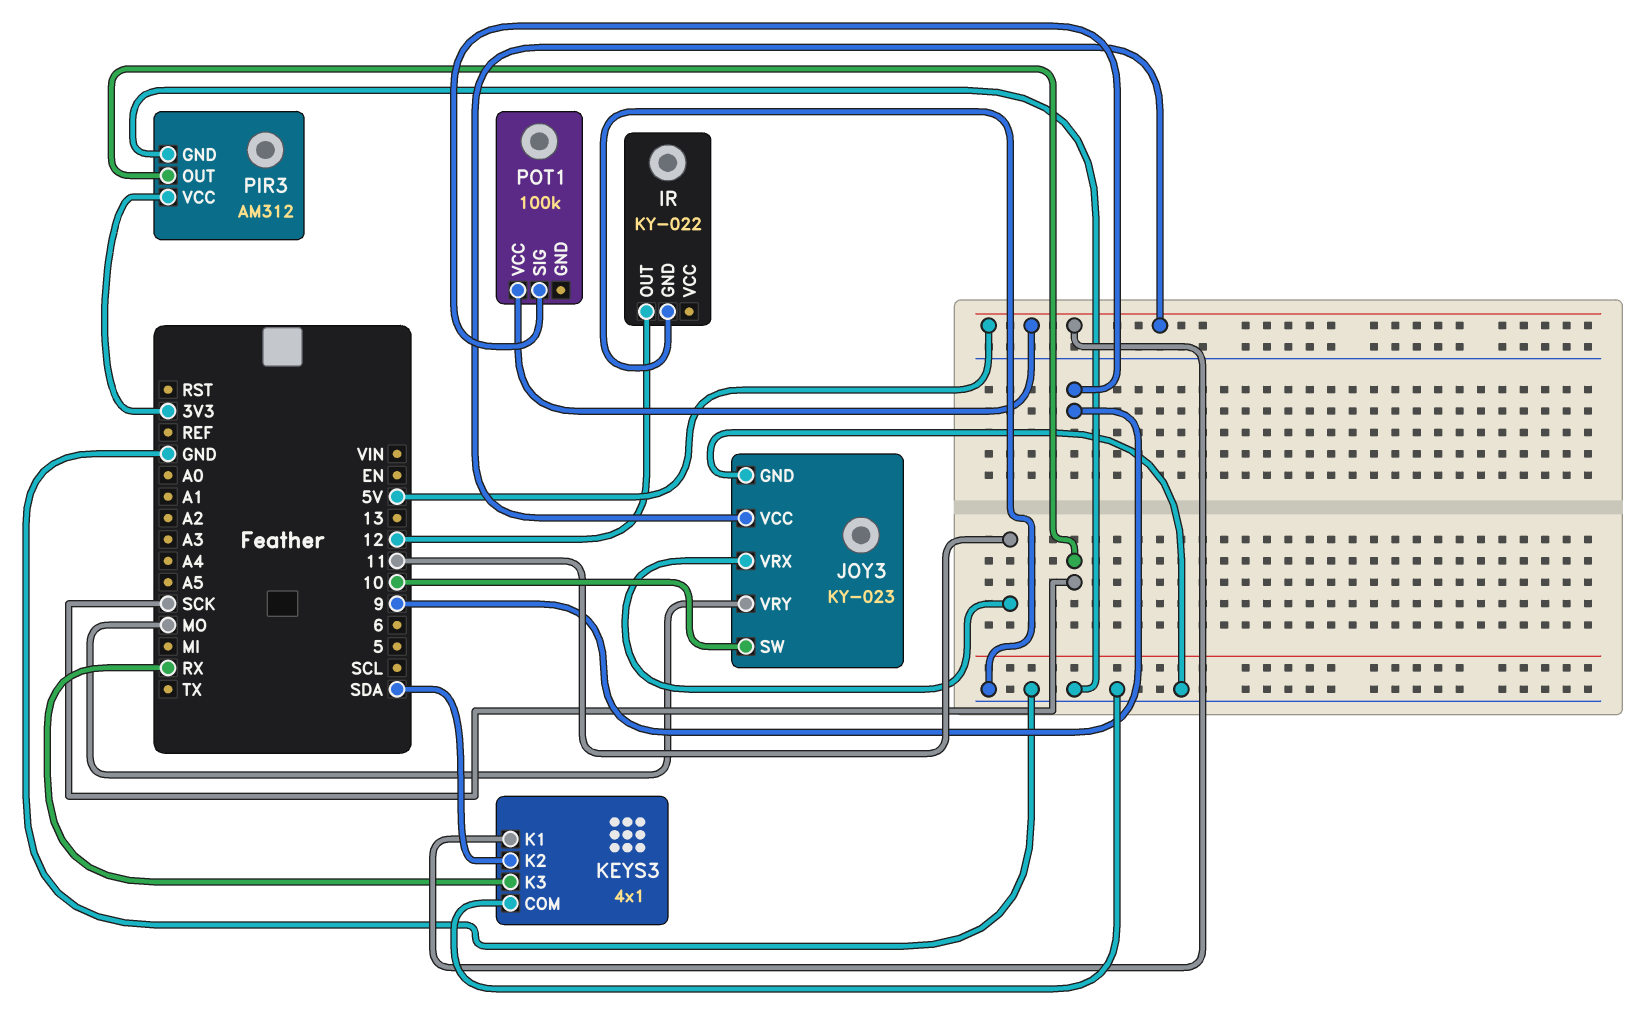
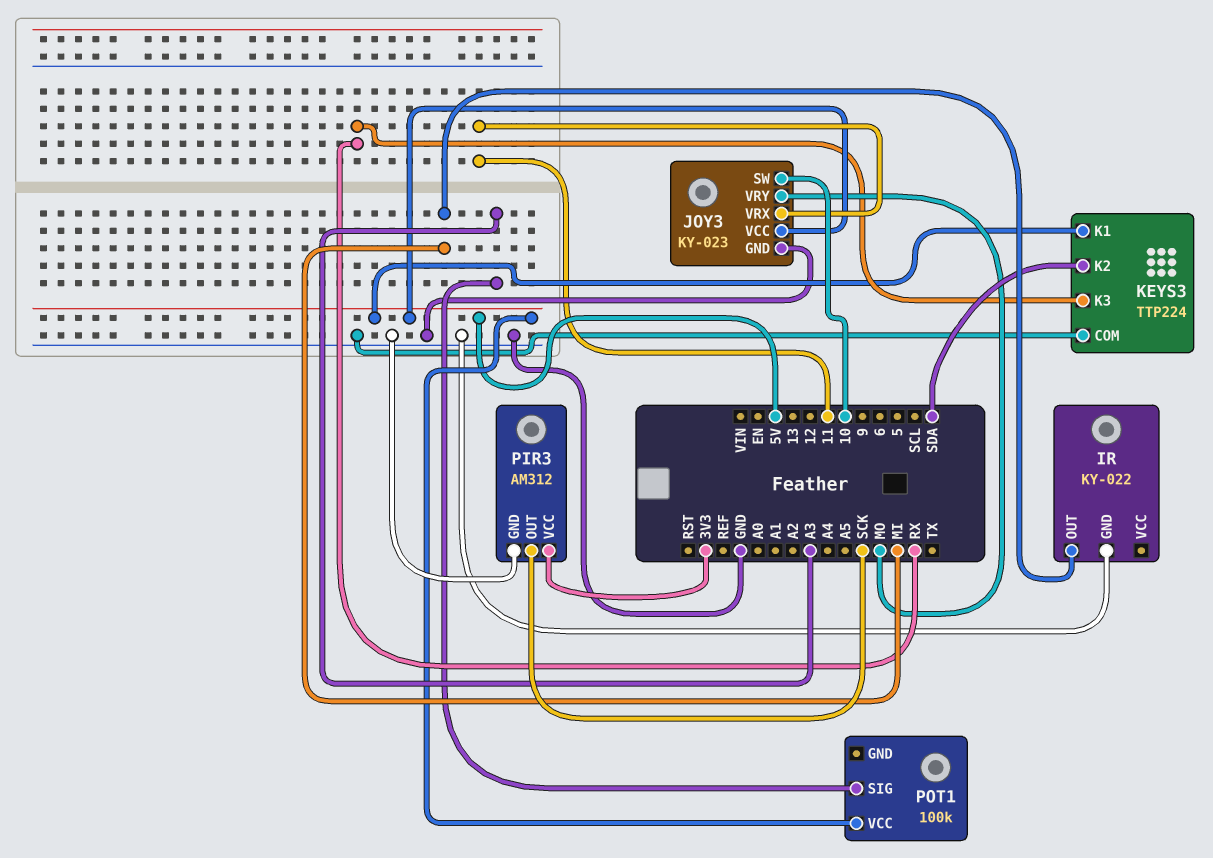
IR pin OUT: 12 -> MI
KEYS3: 4x1 -> TTP224
POT1 pin SIG: 9 -> A3

